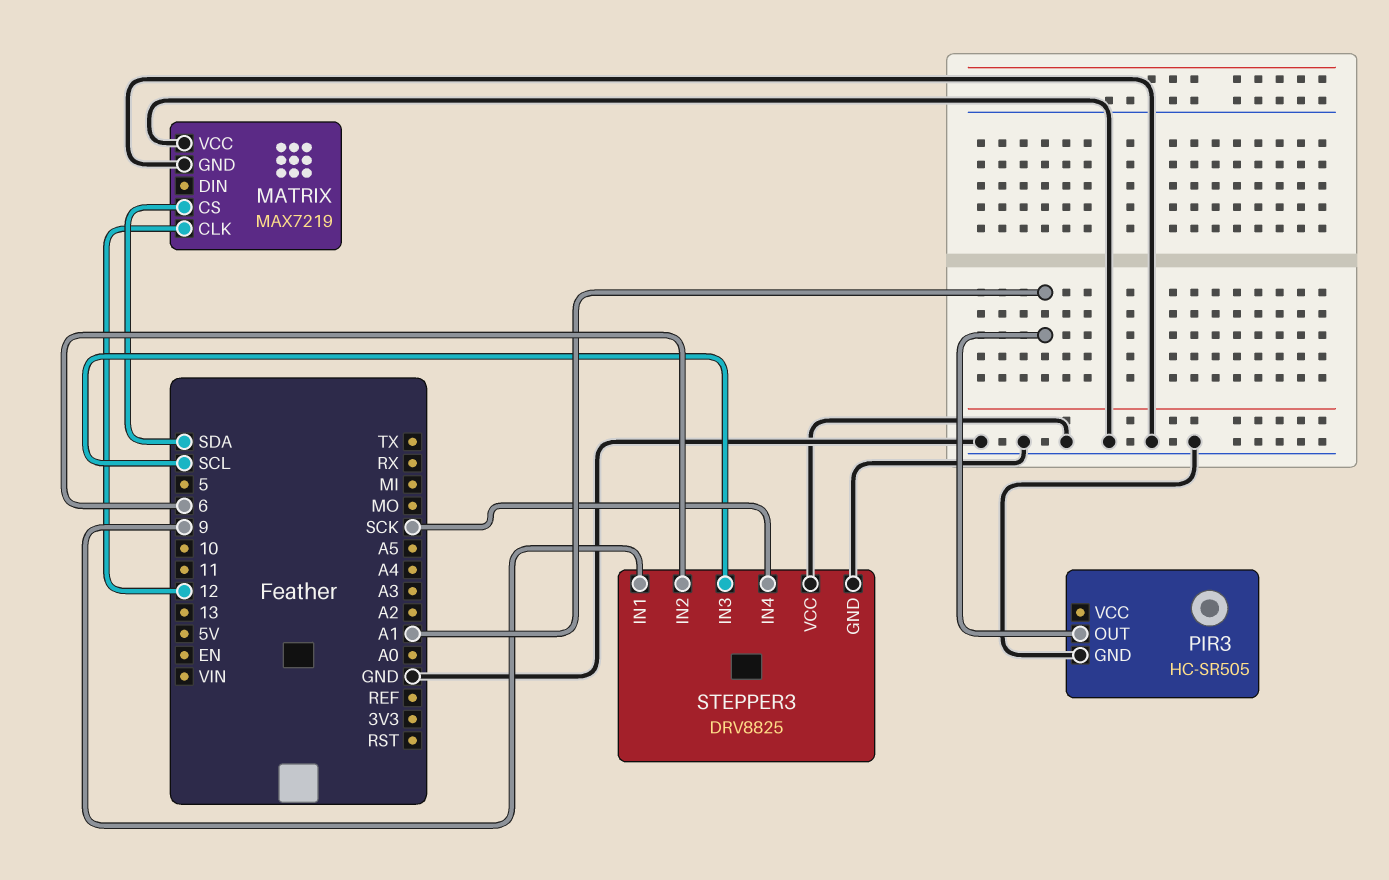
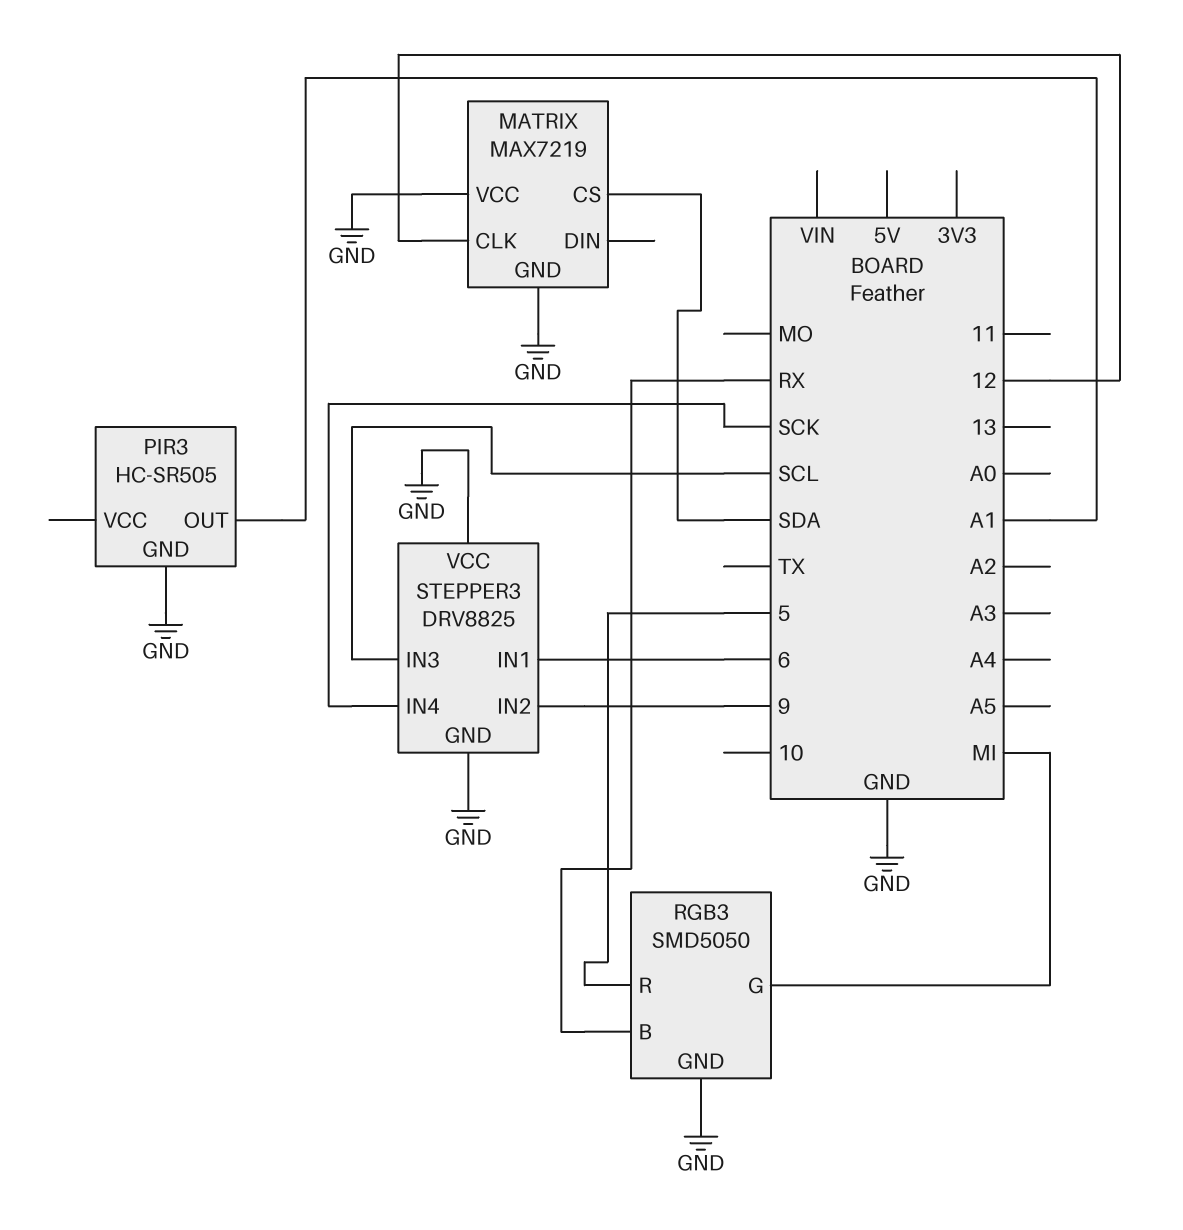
RGB3: none -> SMD5050
RGB3 pin B: none -> RX
RGB3 pin G: none -> MI
RGB3 pin GND: none -> GND
RGB3 pin R: none -> 5
STEPPER3 pin IN1: 9 -> 6
STEPPER3 pin IN2: 6 -> 9

